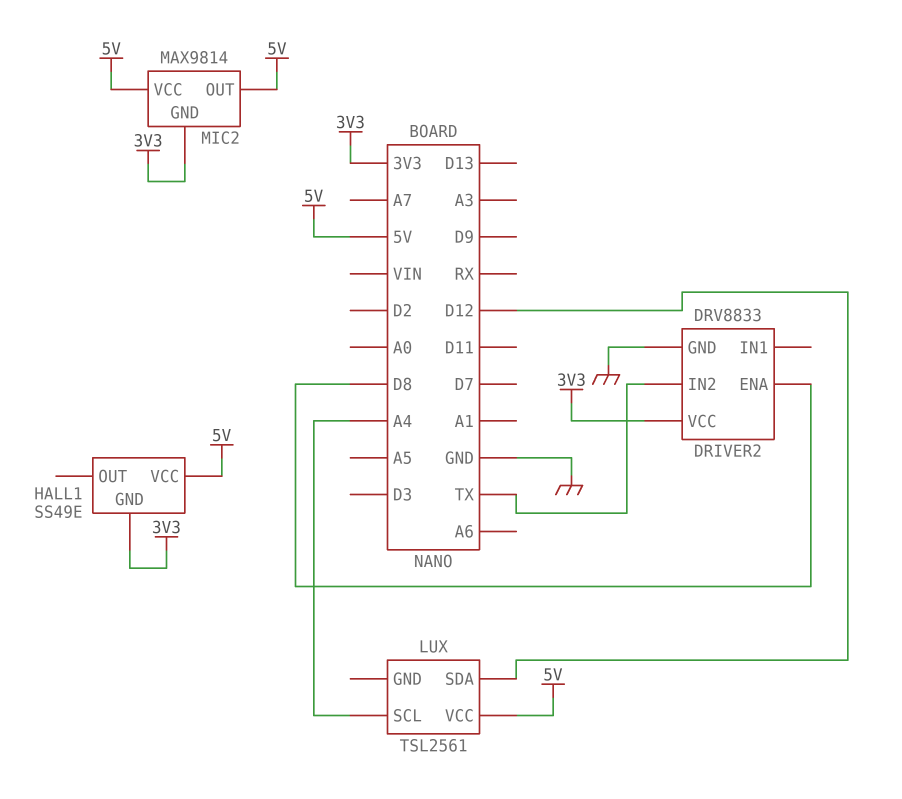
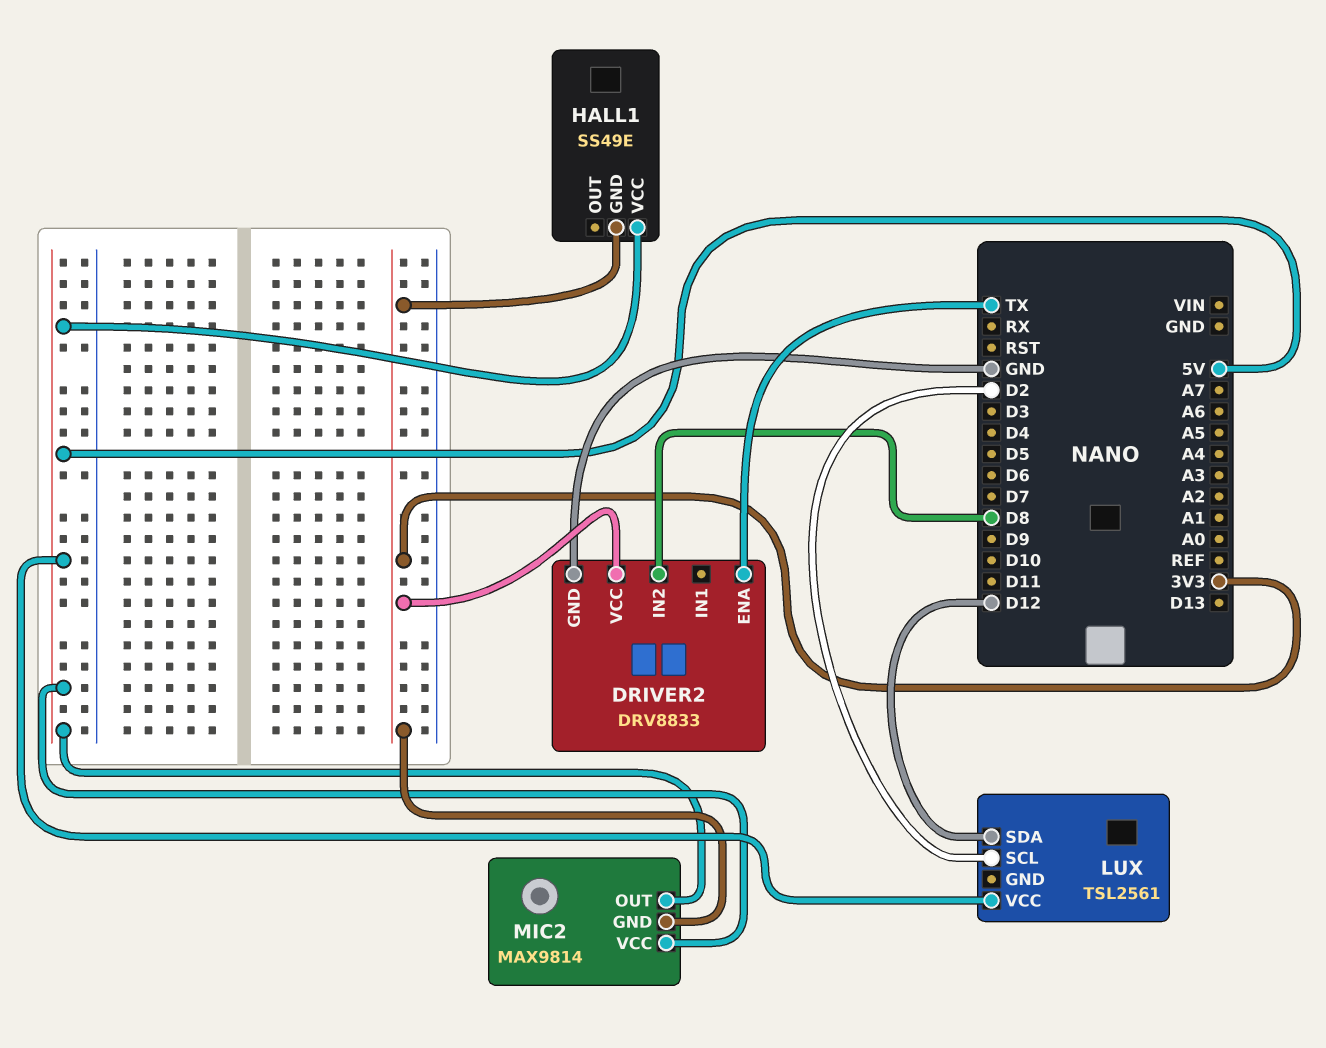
DRIVER2 pin ENA: D8 -> TX
DRIVER2 pin IN2: TX -> D8
LUX pin SCL: A4 -> D2

